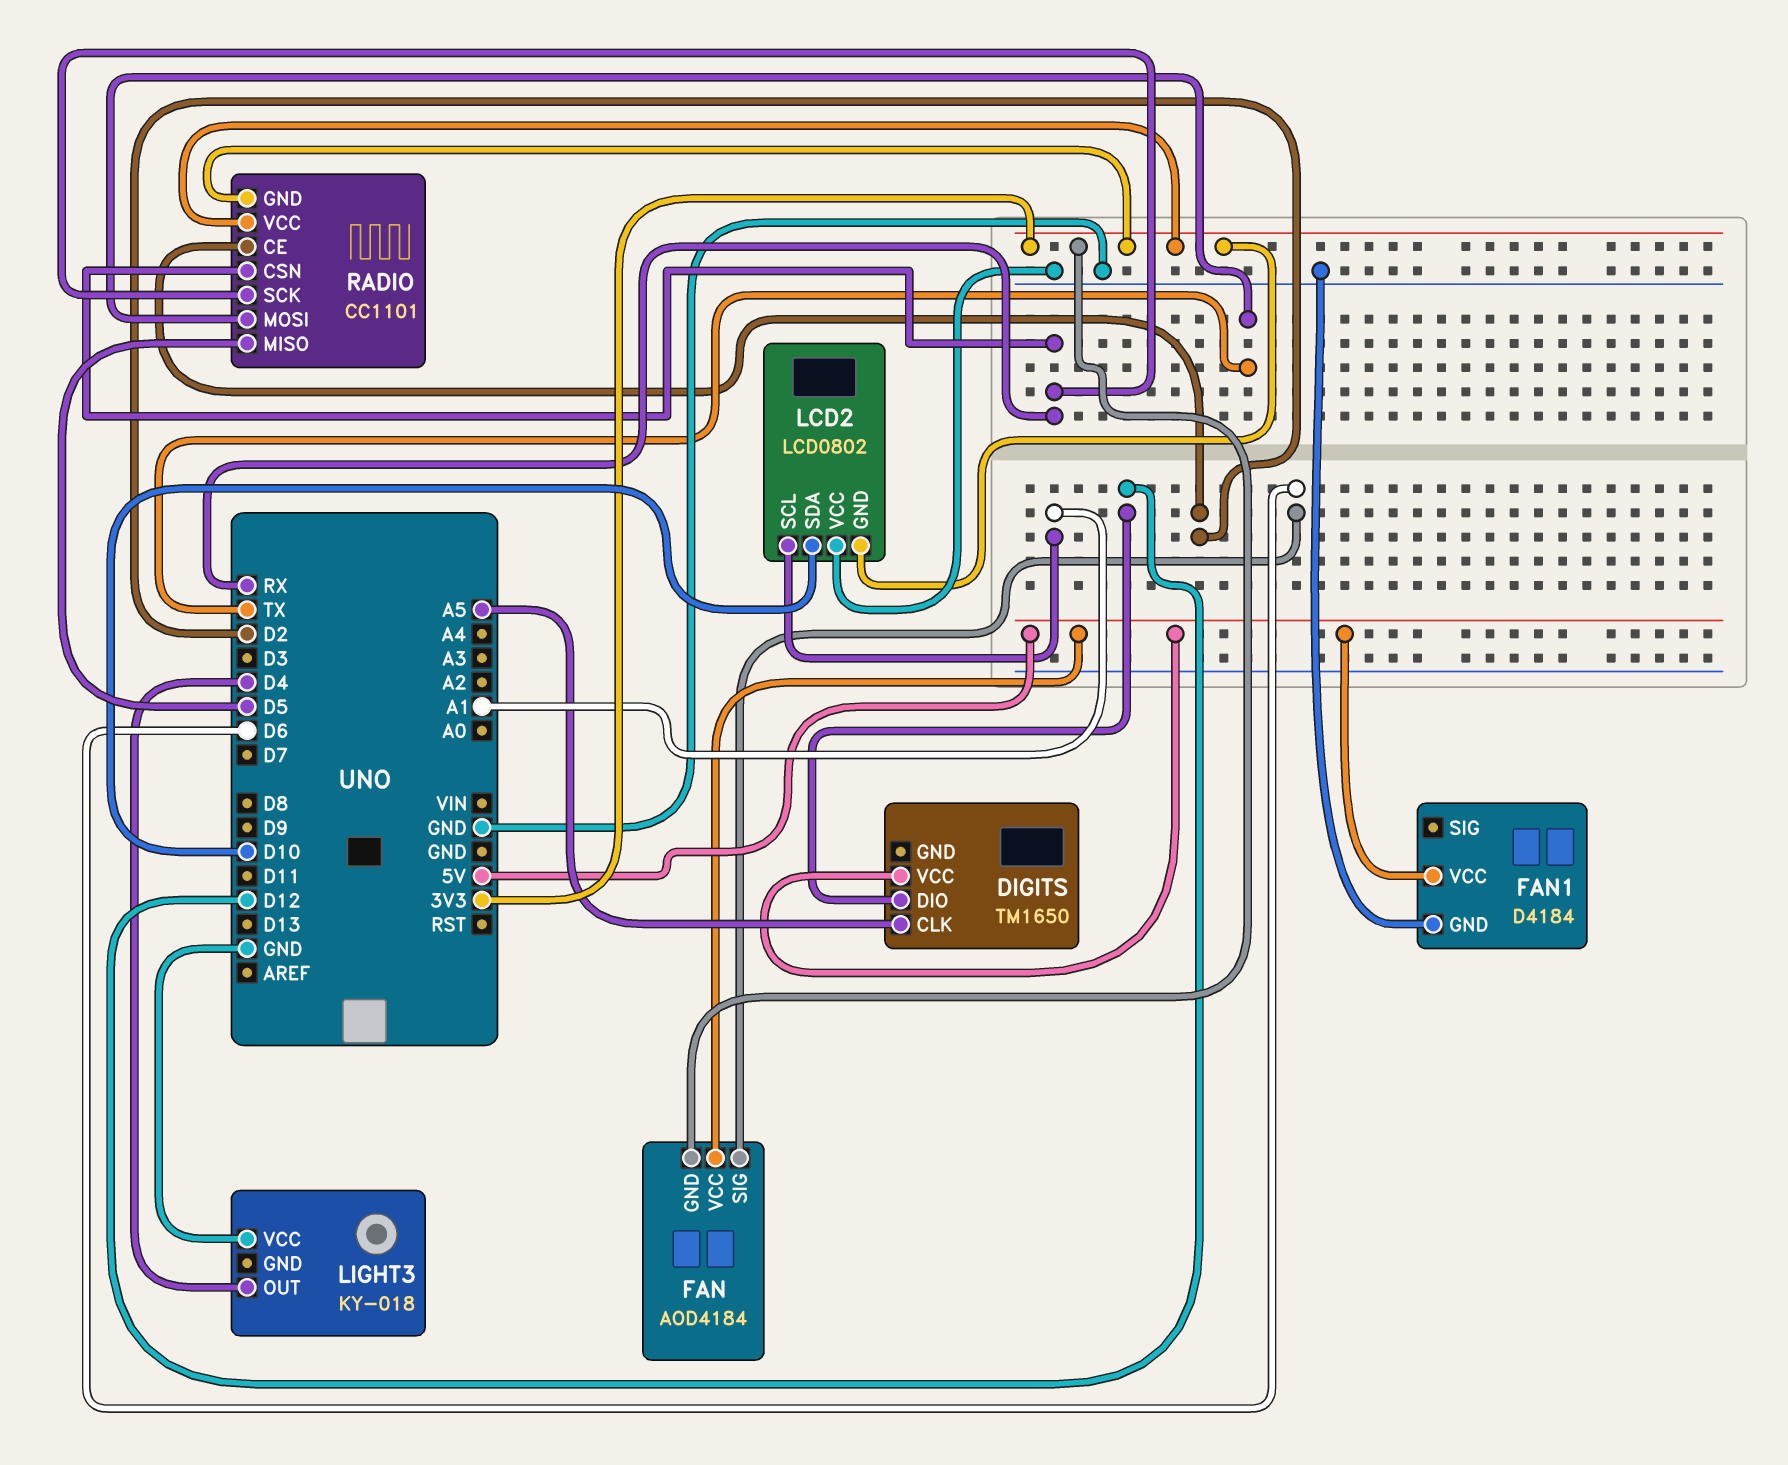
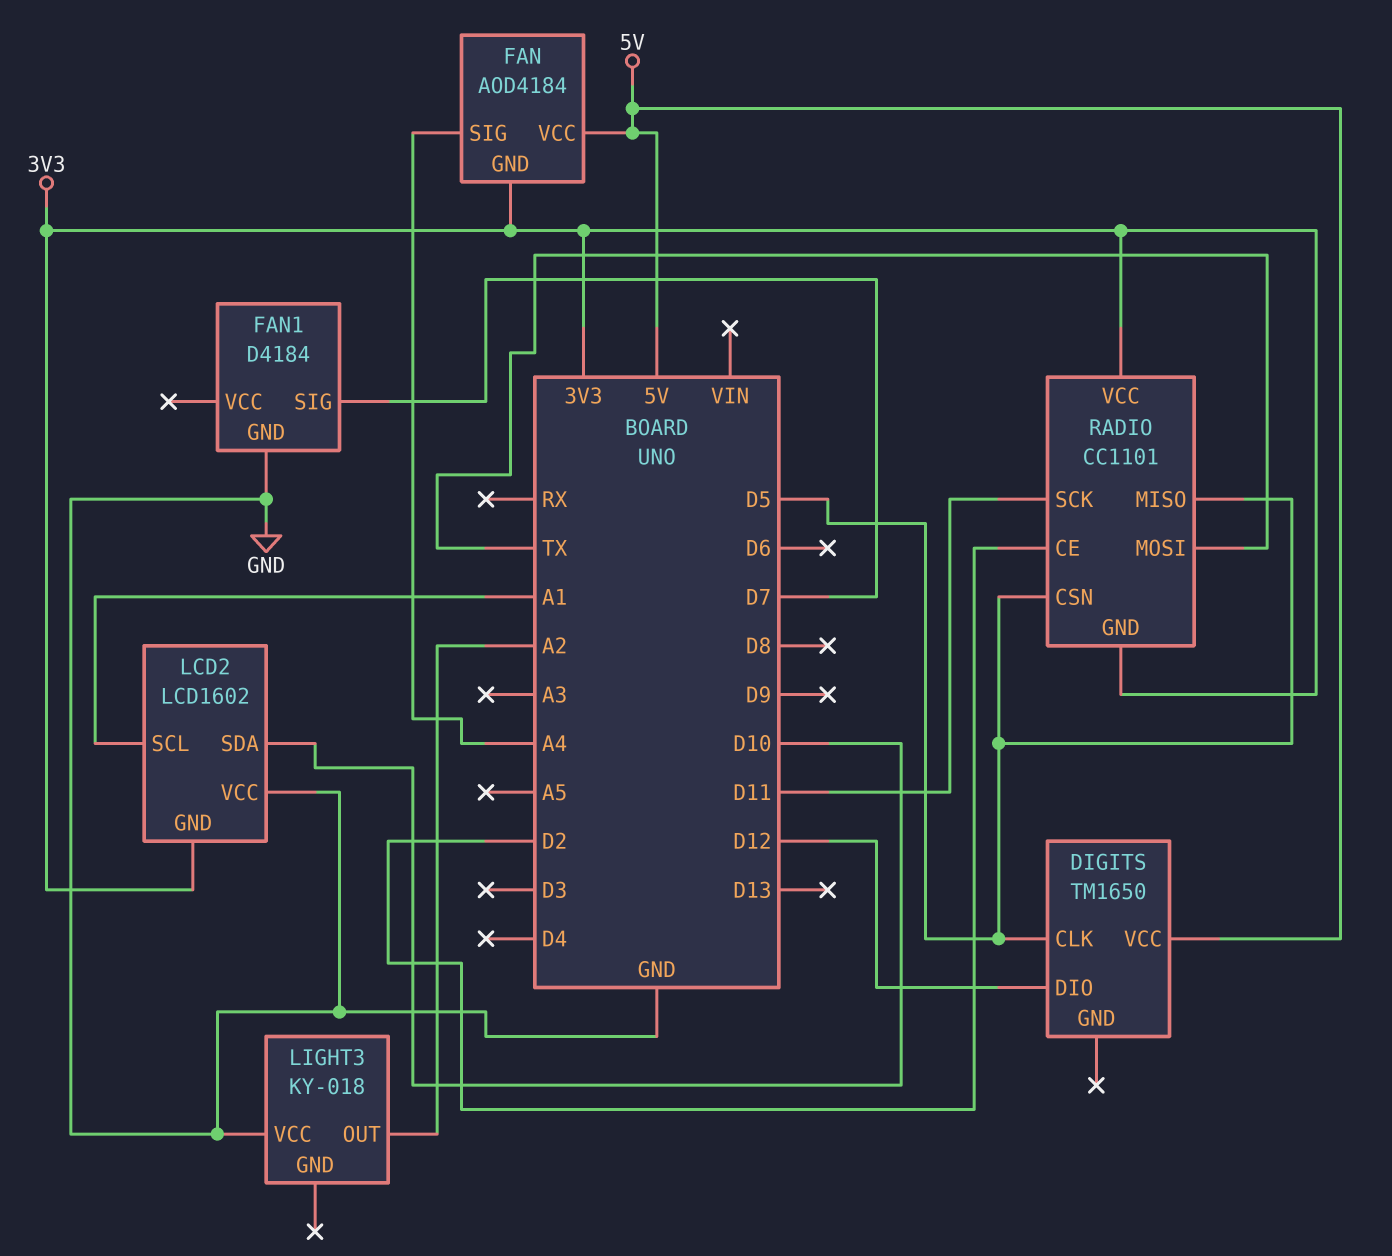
DIGITS pin CLK: A5 -> D5
FAN pin SIG: D6 -> A4
FAN1 pin SIG: none -> D7
FAN1 pin VCC: 5V -> none
LCD2: LCD0802 -> LCD1602
LIGHT3 pin OUT: D4 -> A2
RADIO pin CSN: RX -> D5
RADIO pin SCK: RX -> D11

